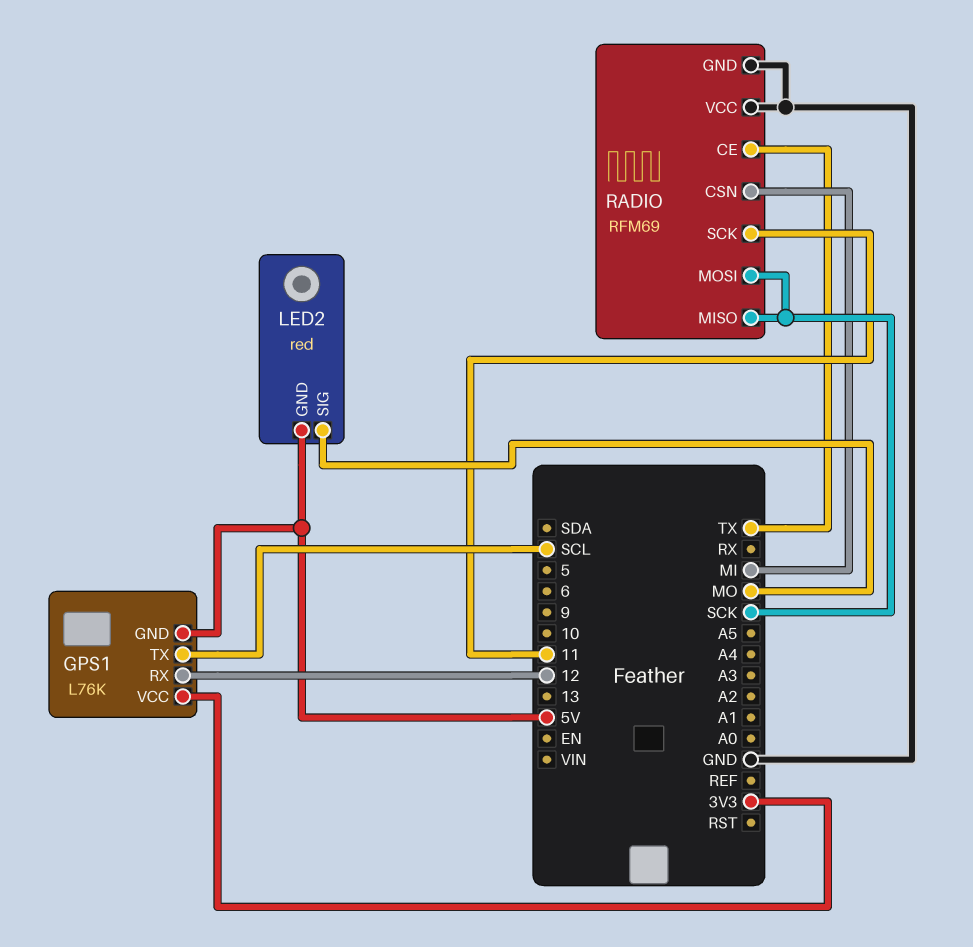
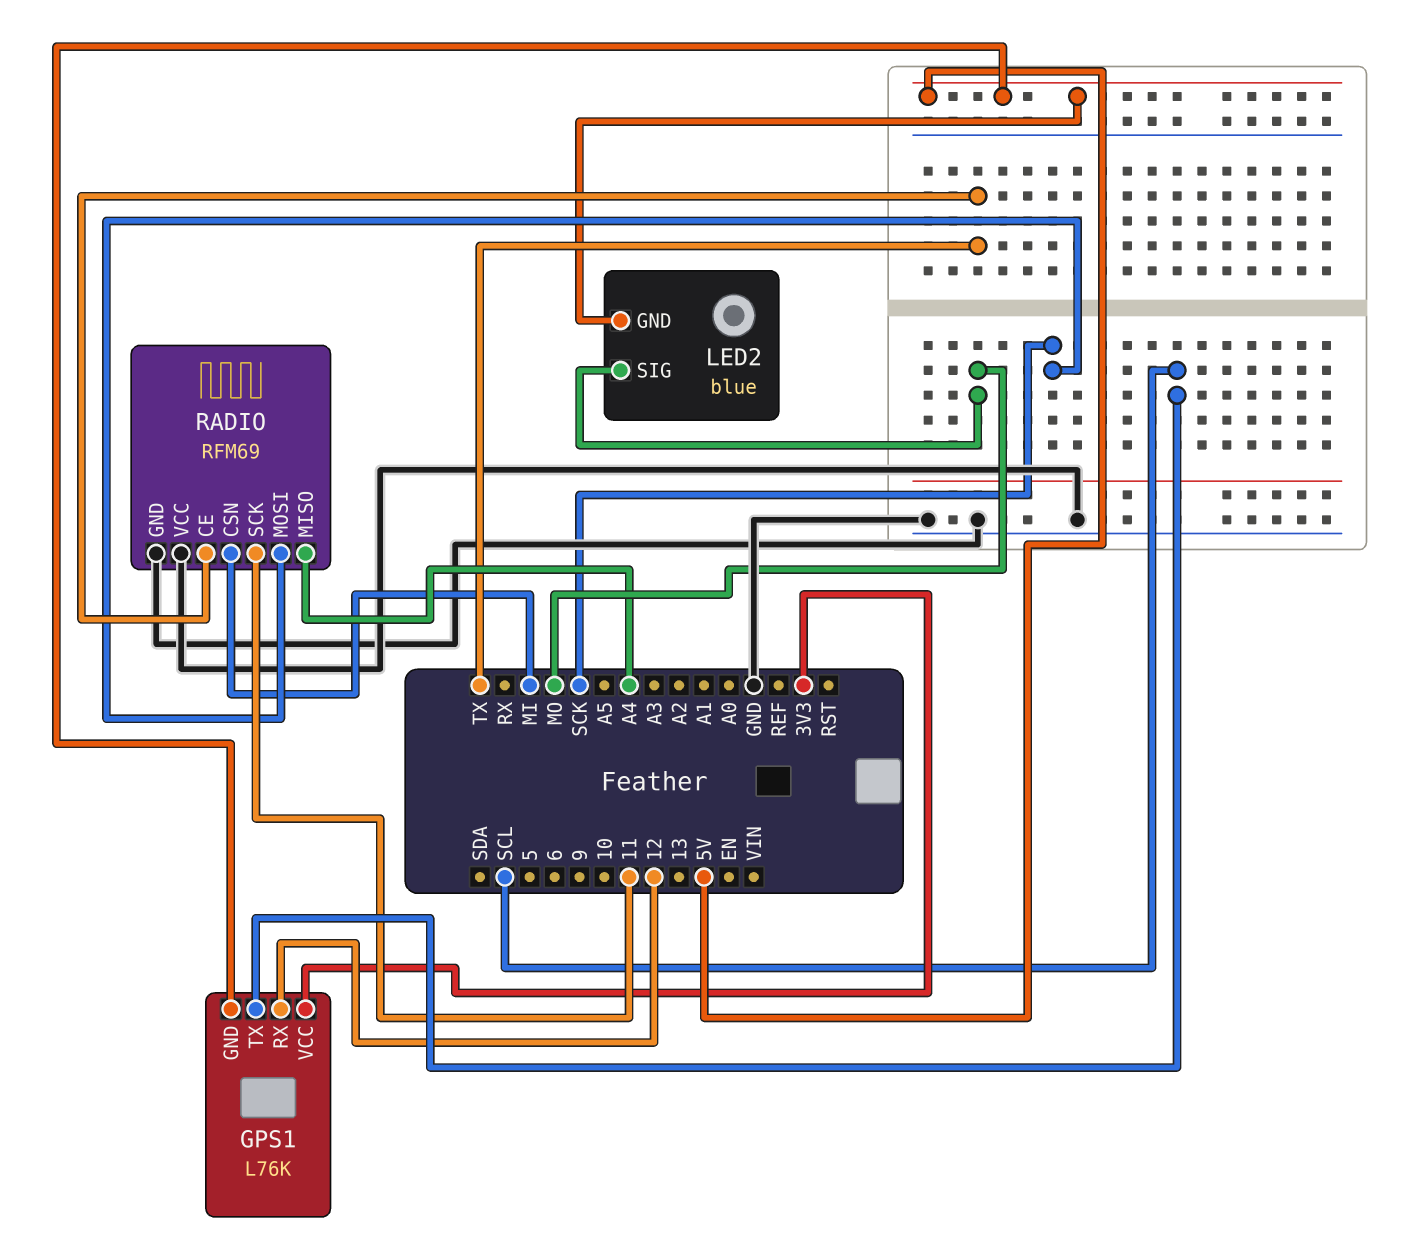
LED2: red -> blue
RADIO pin MISO: SCK -> A4

